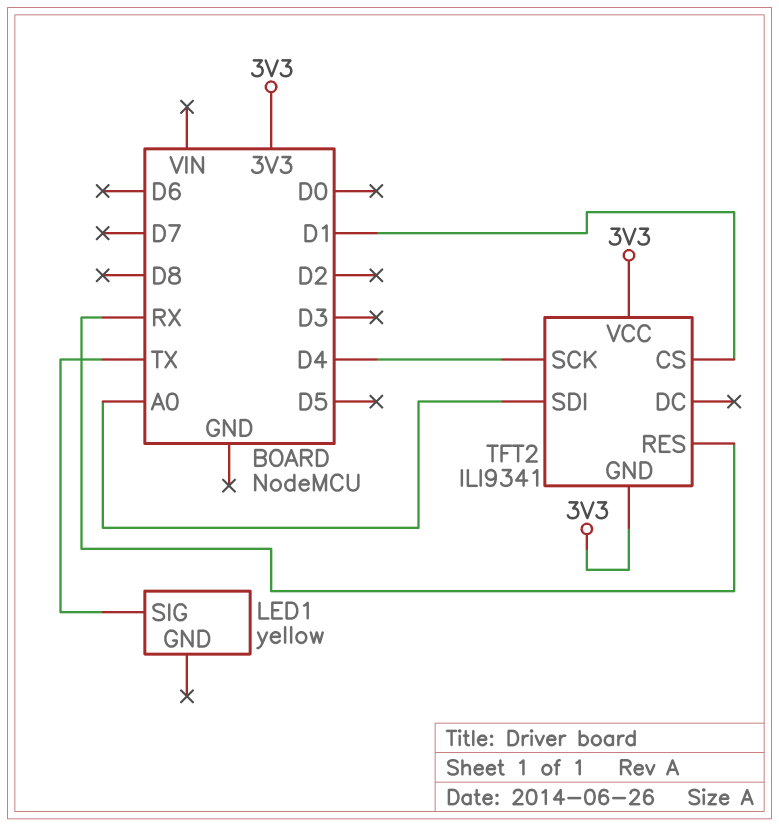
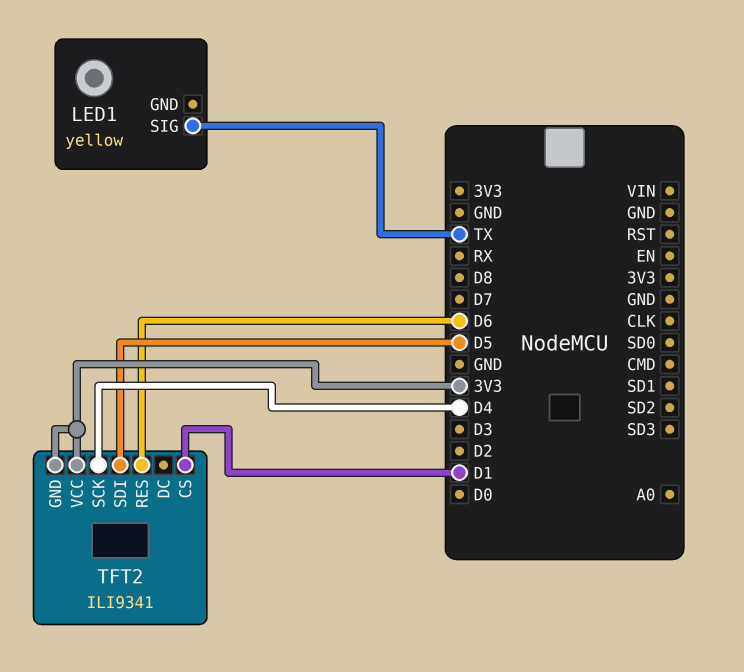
TFT2 pin RES: RX -> D6
TFT2 pin SDI: A0 -> D5

